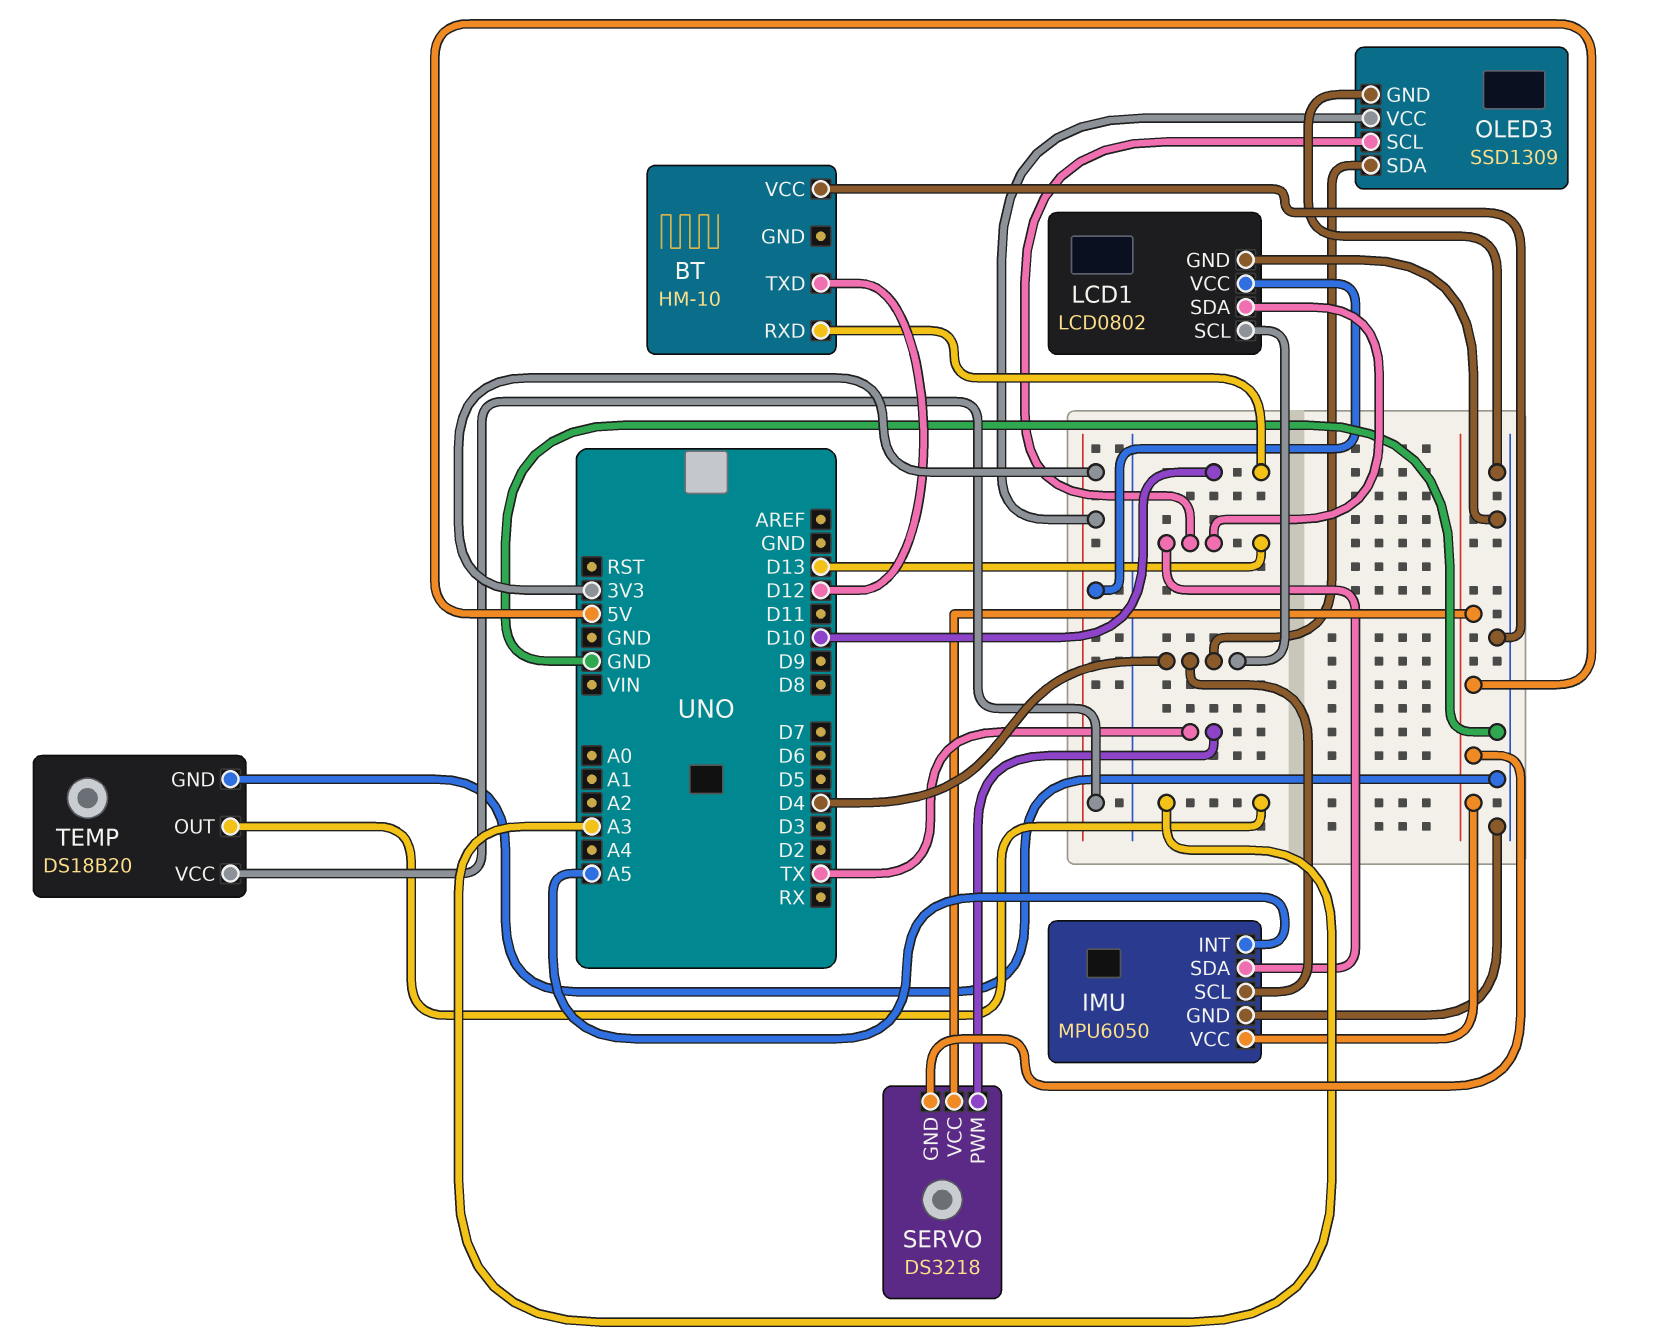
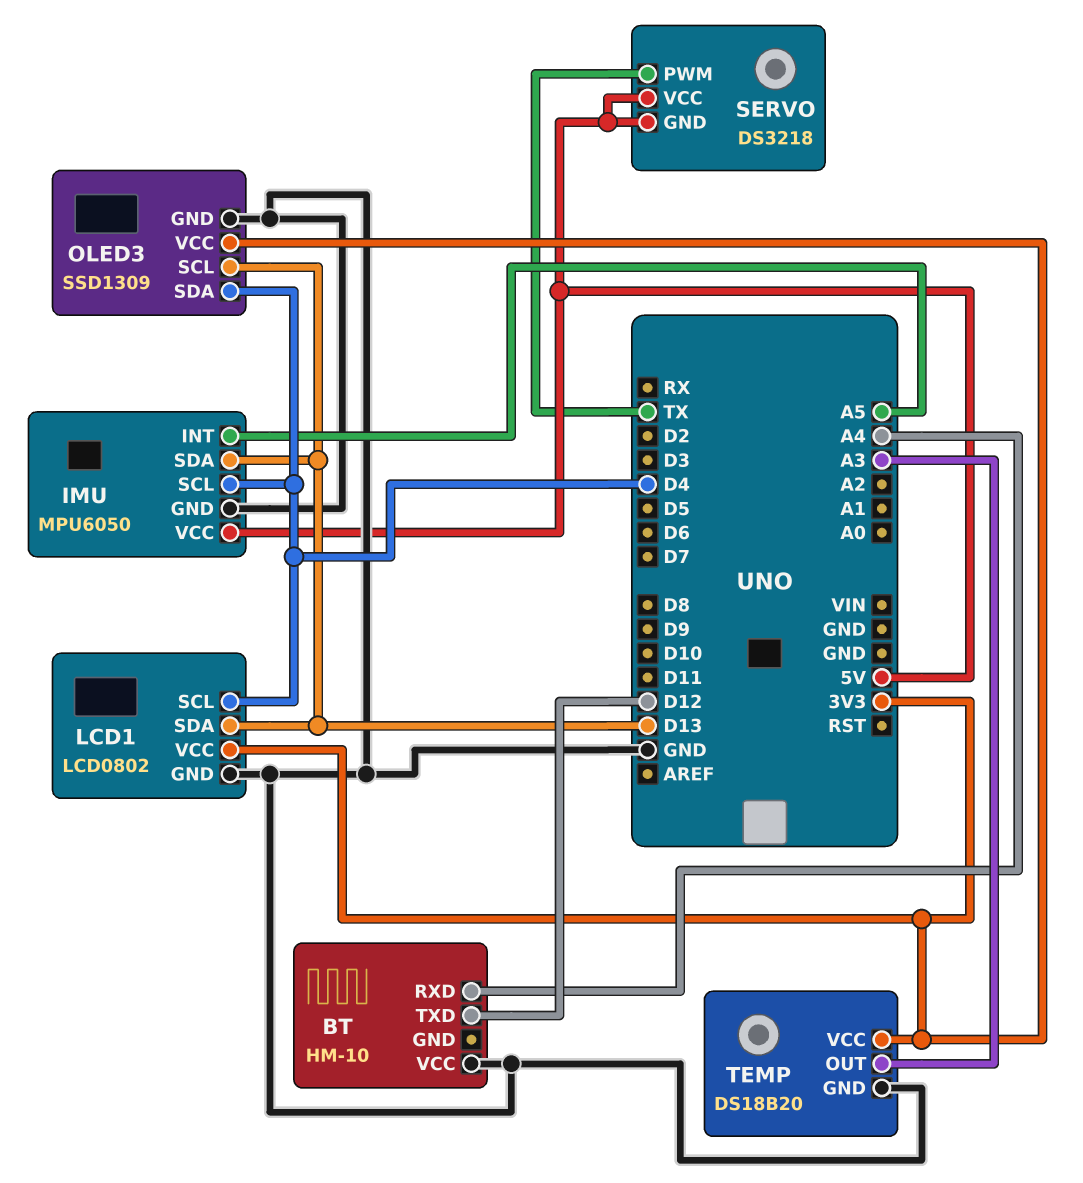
BT pin RXD: D10 -> A4

